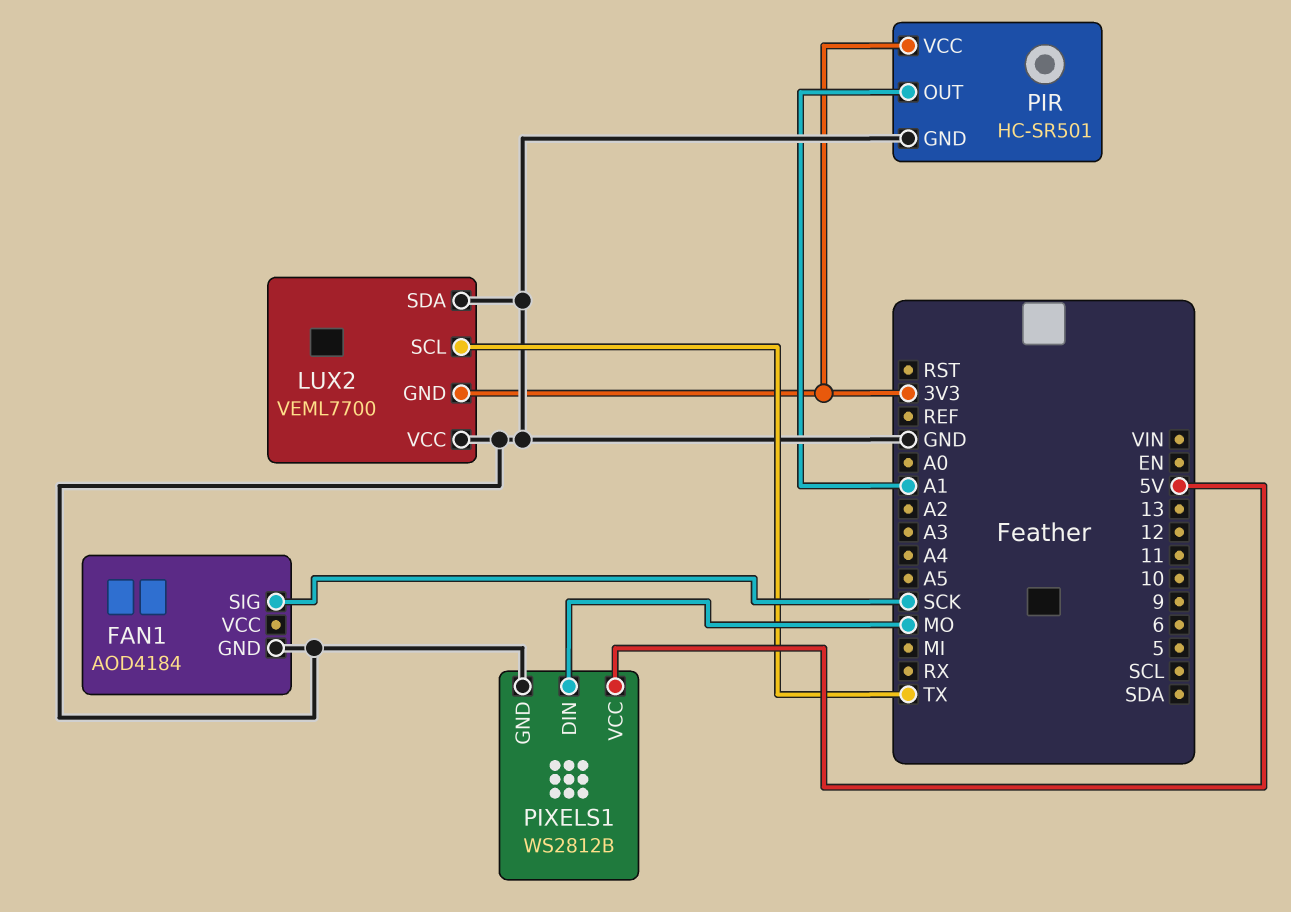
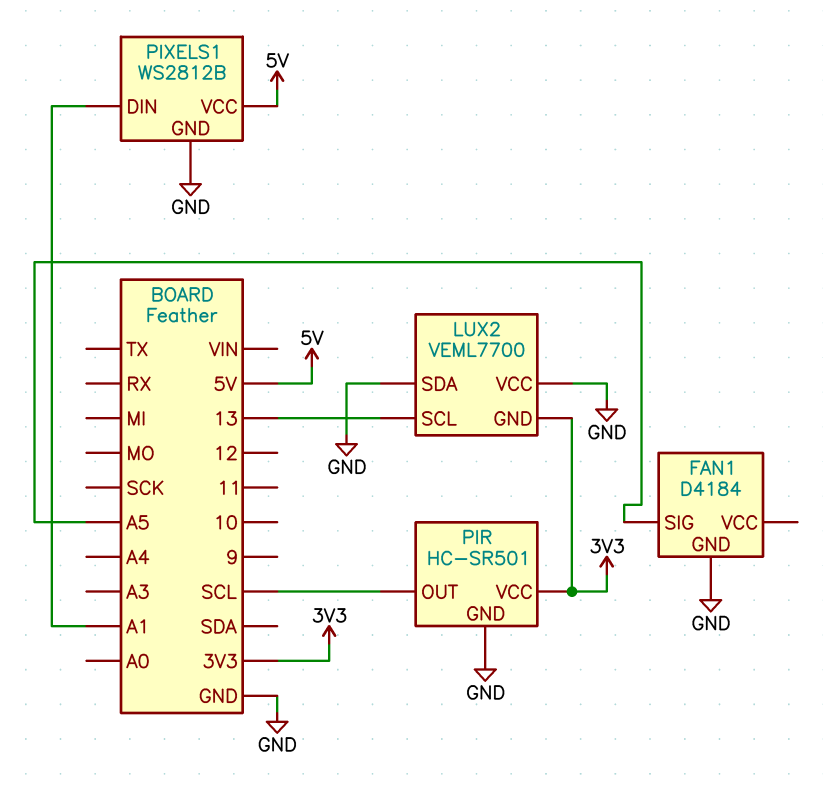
FAN1: AOD4184 -> D4184
FAN1 pin SIG: SCK -> A5
LUX2 pin SCL: TX -> 13
PIR pin OUT: A1 -> SCL
PIXELS1 pin DIN: MO -> A1

